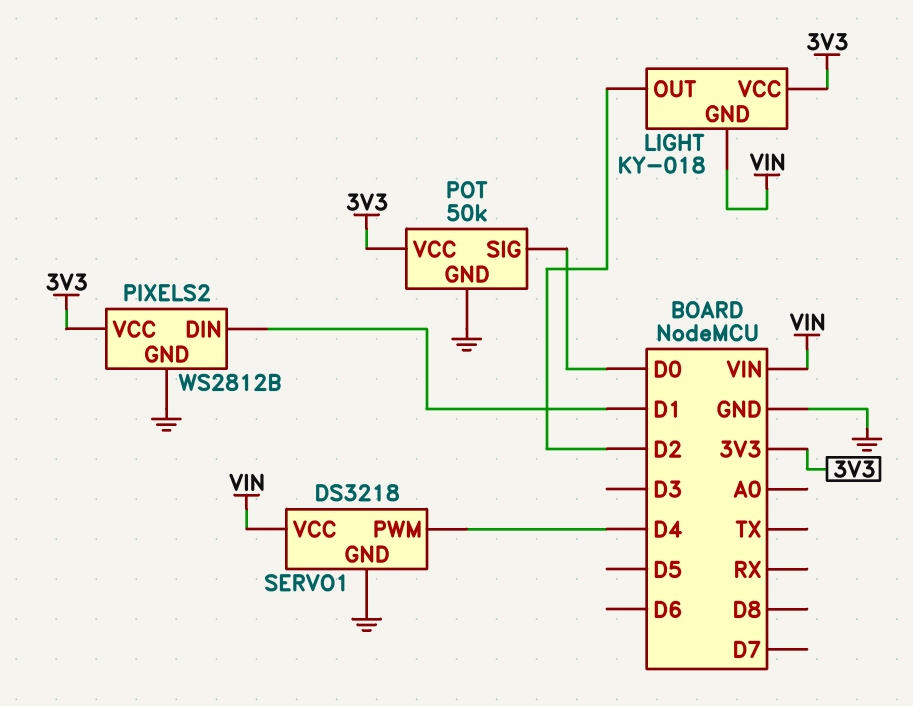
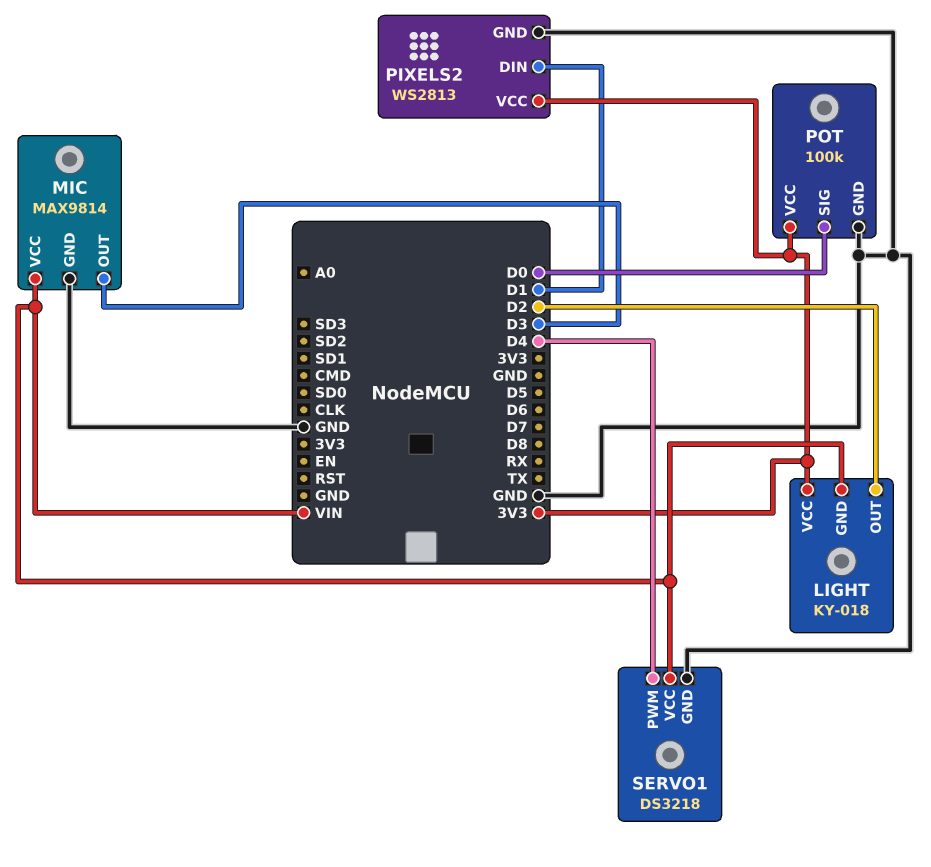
MIC: none -> MAX9814
MIC pin GND: none -> GND
MIC pin OUT: none -> D3
MIC pin VCC: none -> VIN
PIXELS2: WS2812B -> WS2813
POT: 50k -> 100k

